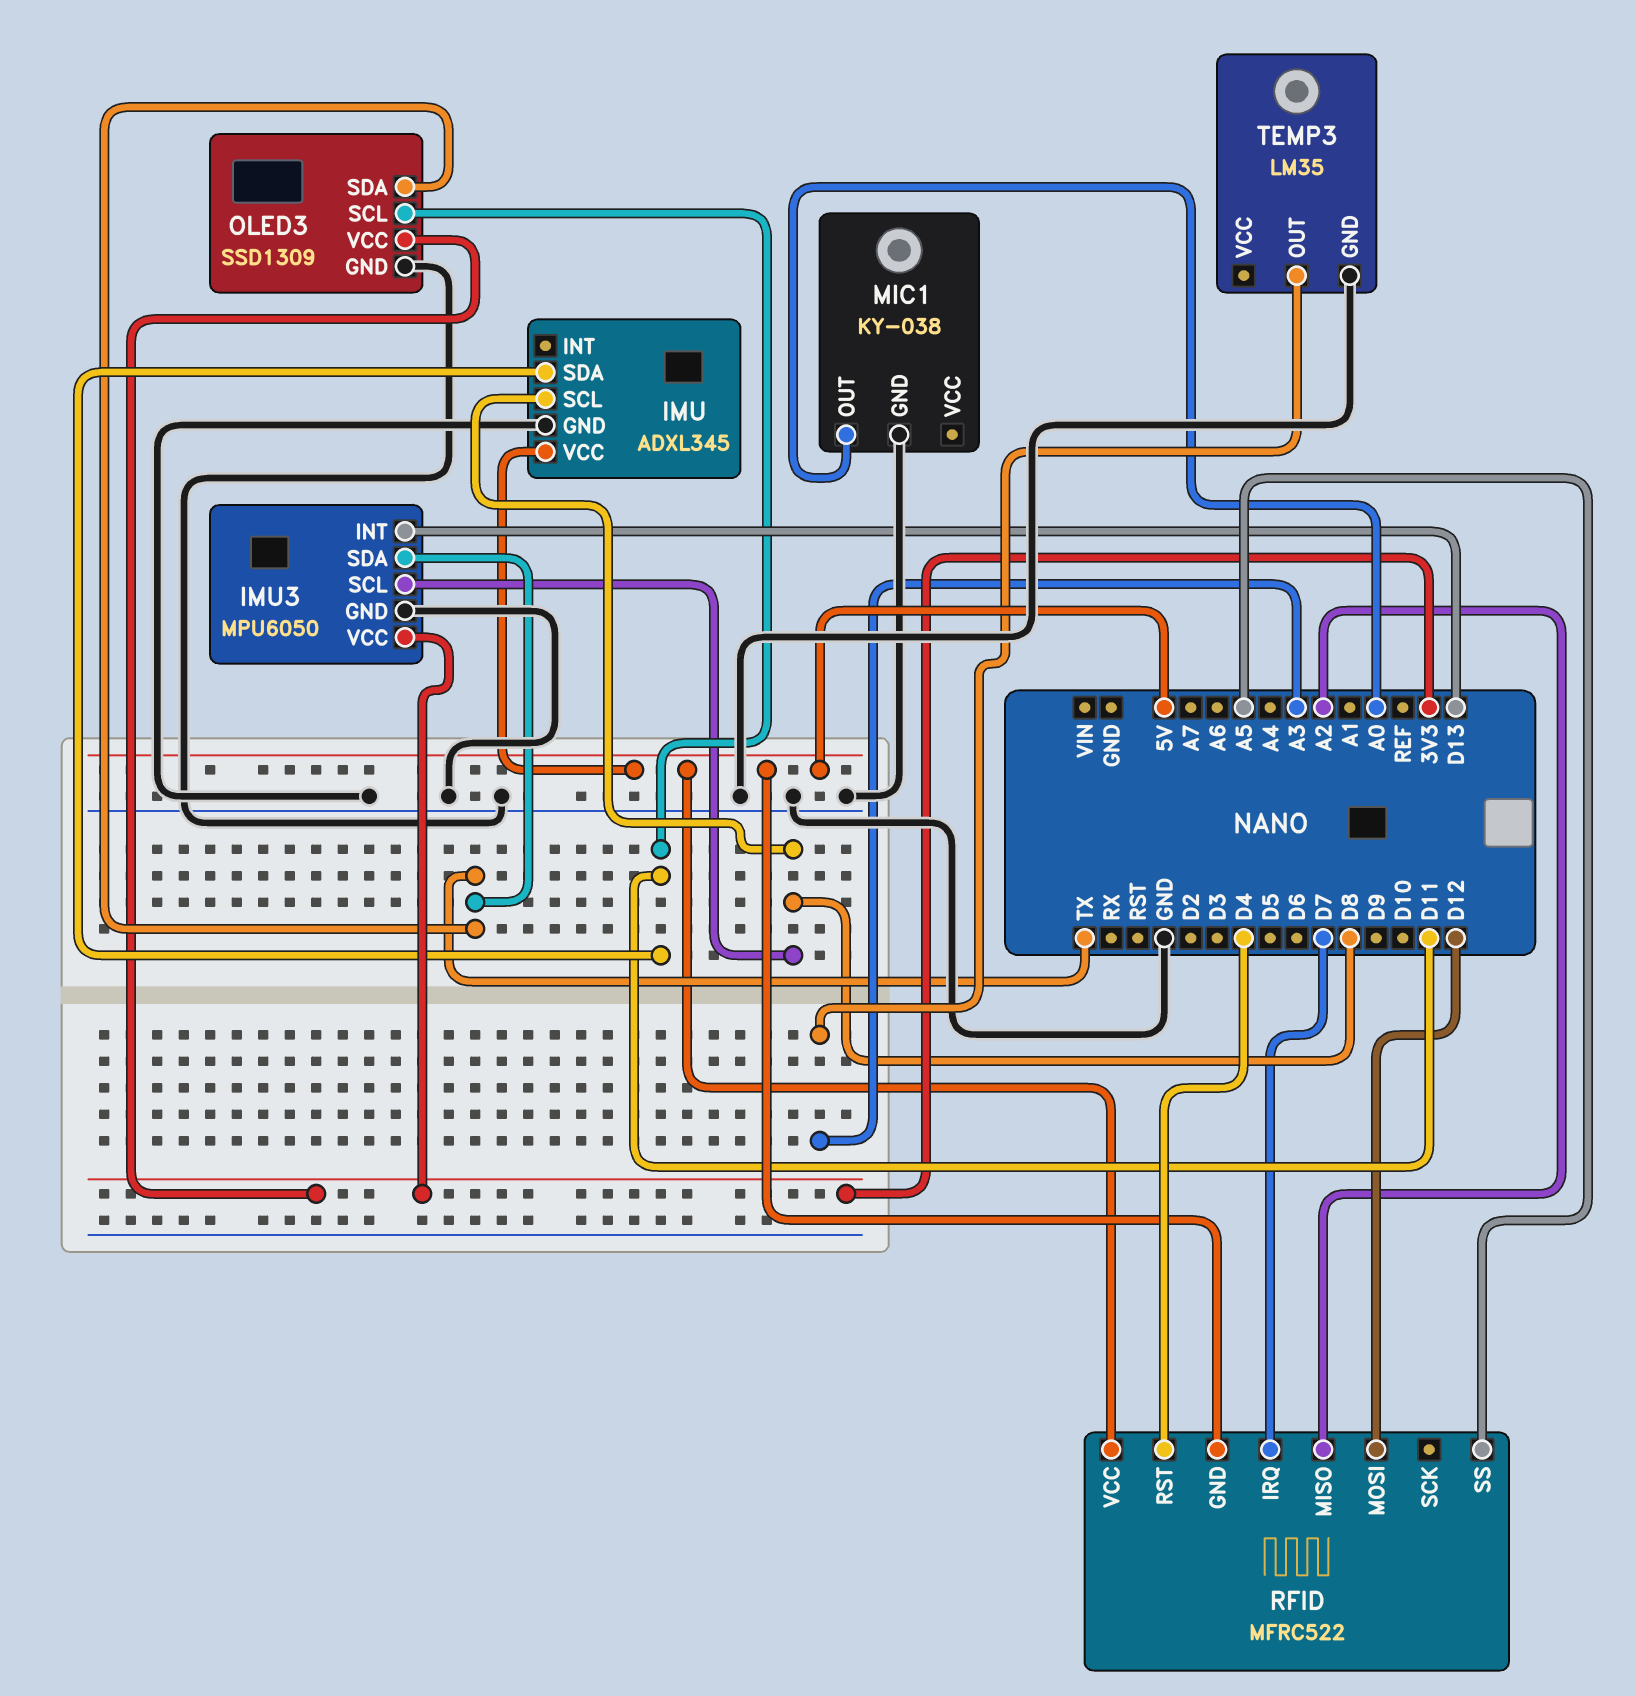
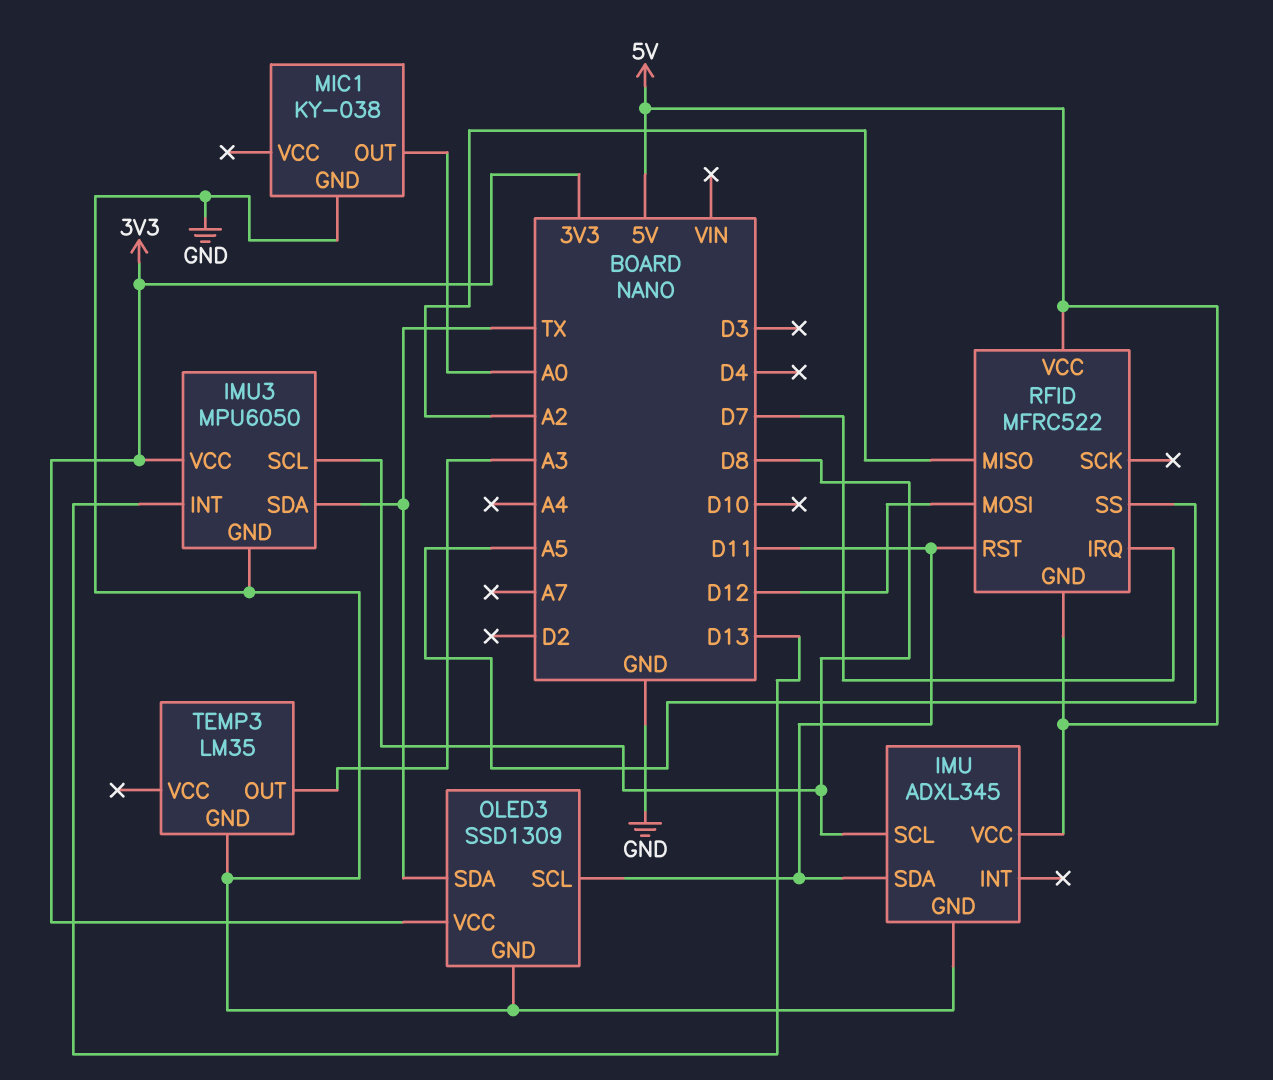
RFID pin RST: D4 -> D11

